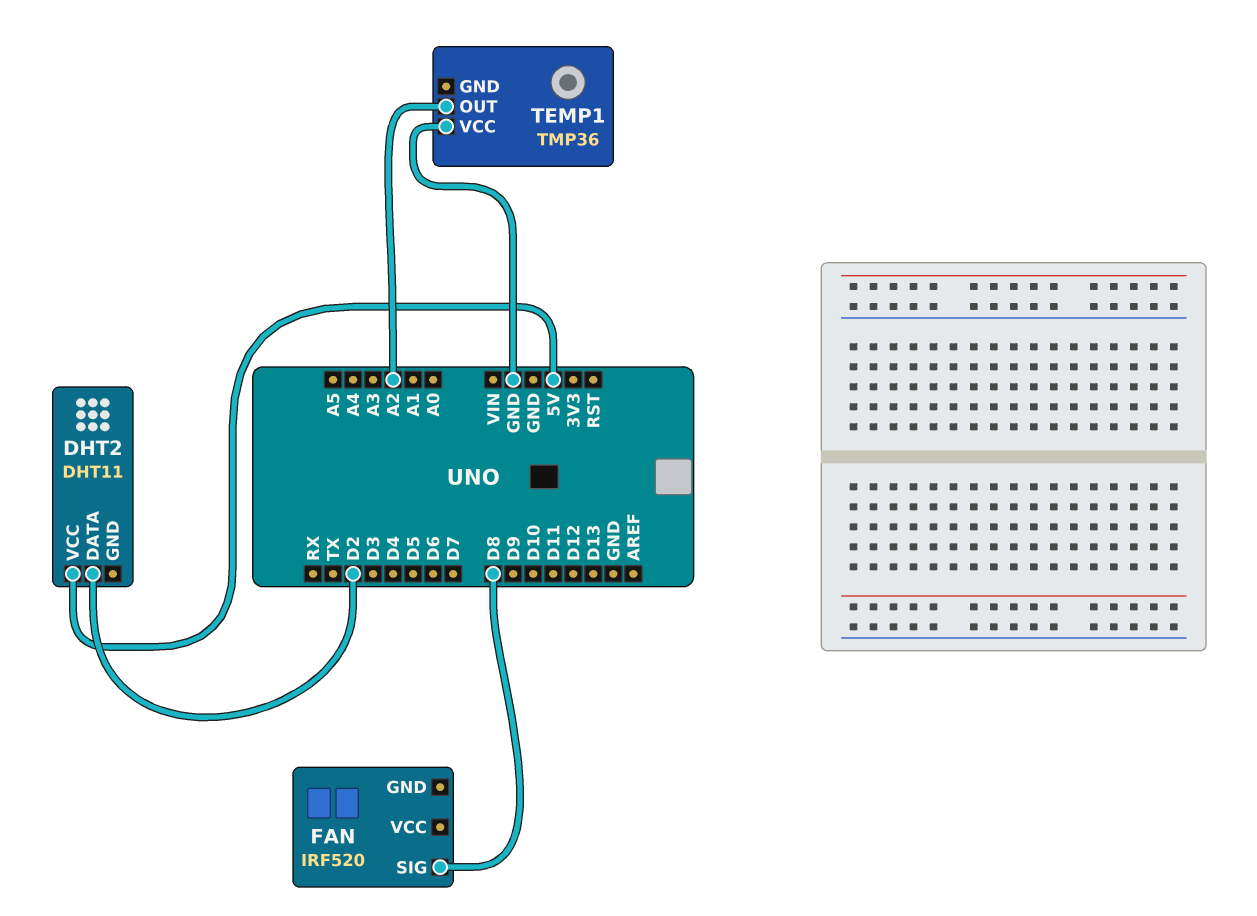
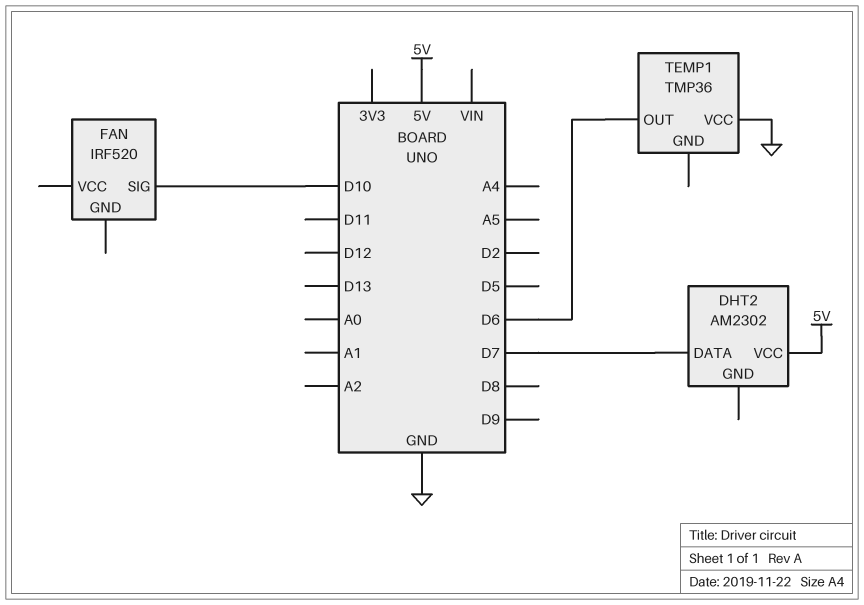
DHT2: DHT11 -> AM2302
DHT2 pin DATA: D2 -> D7
FAN pin SIG: D8 -> D10
TEMP1 pin OUT: A2 -> D6

